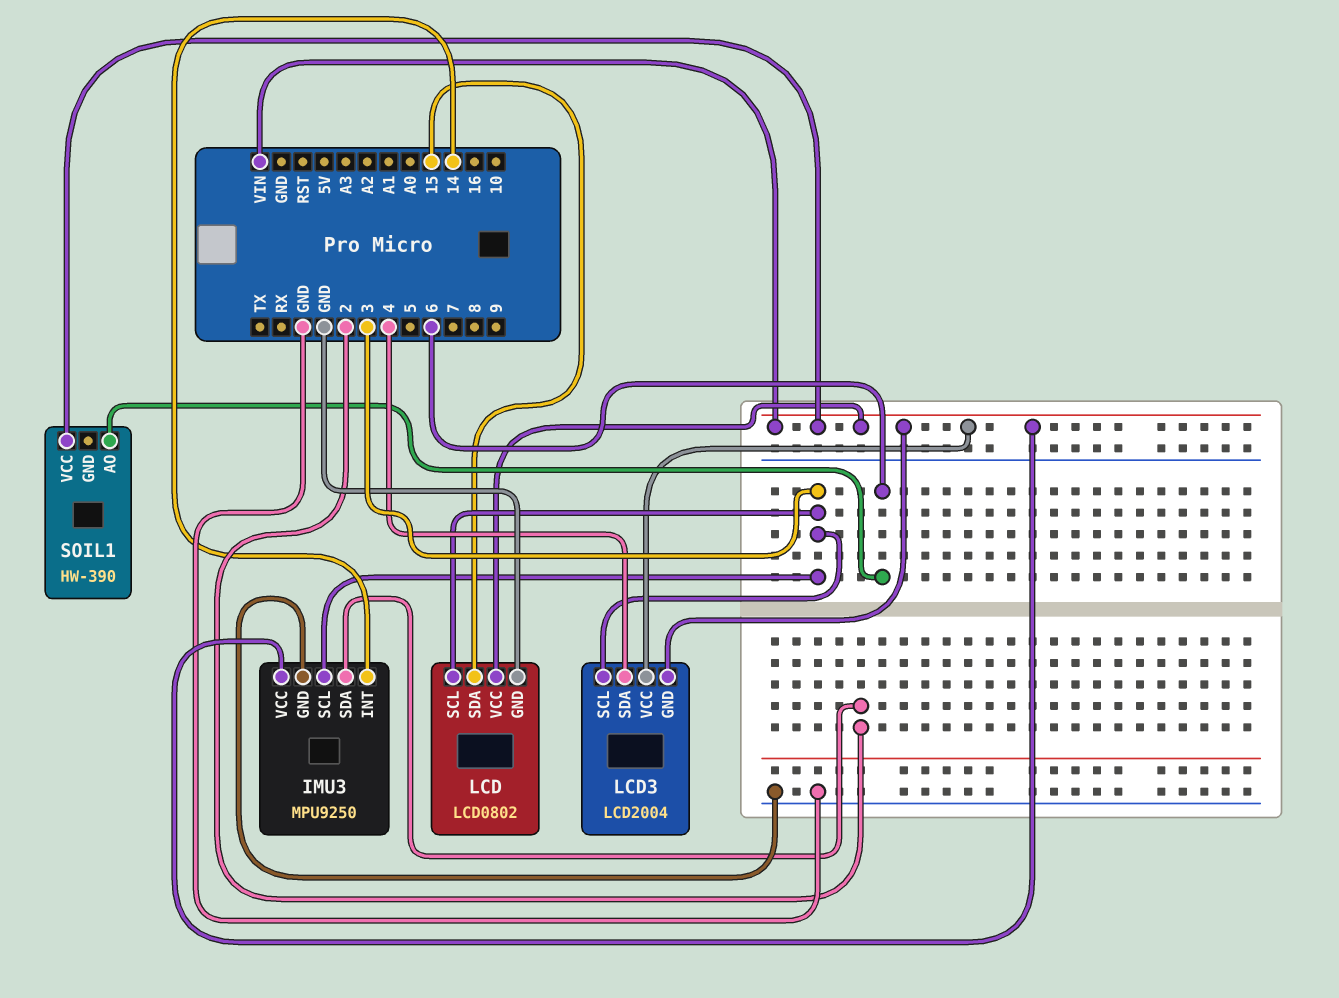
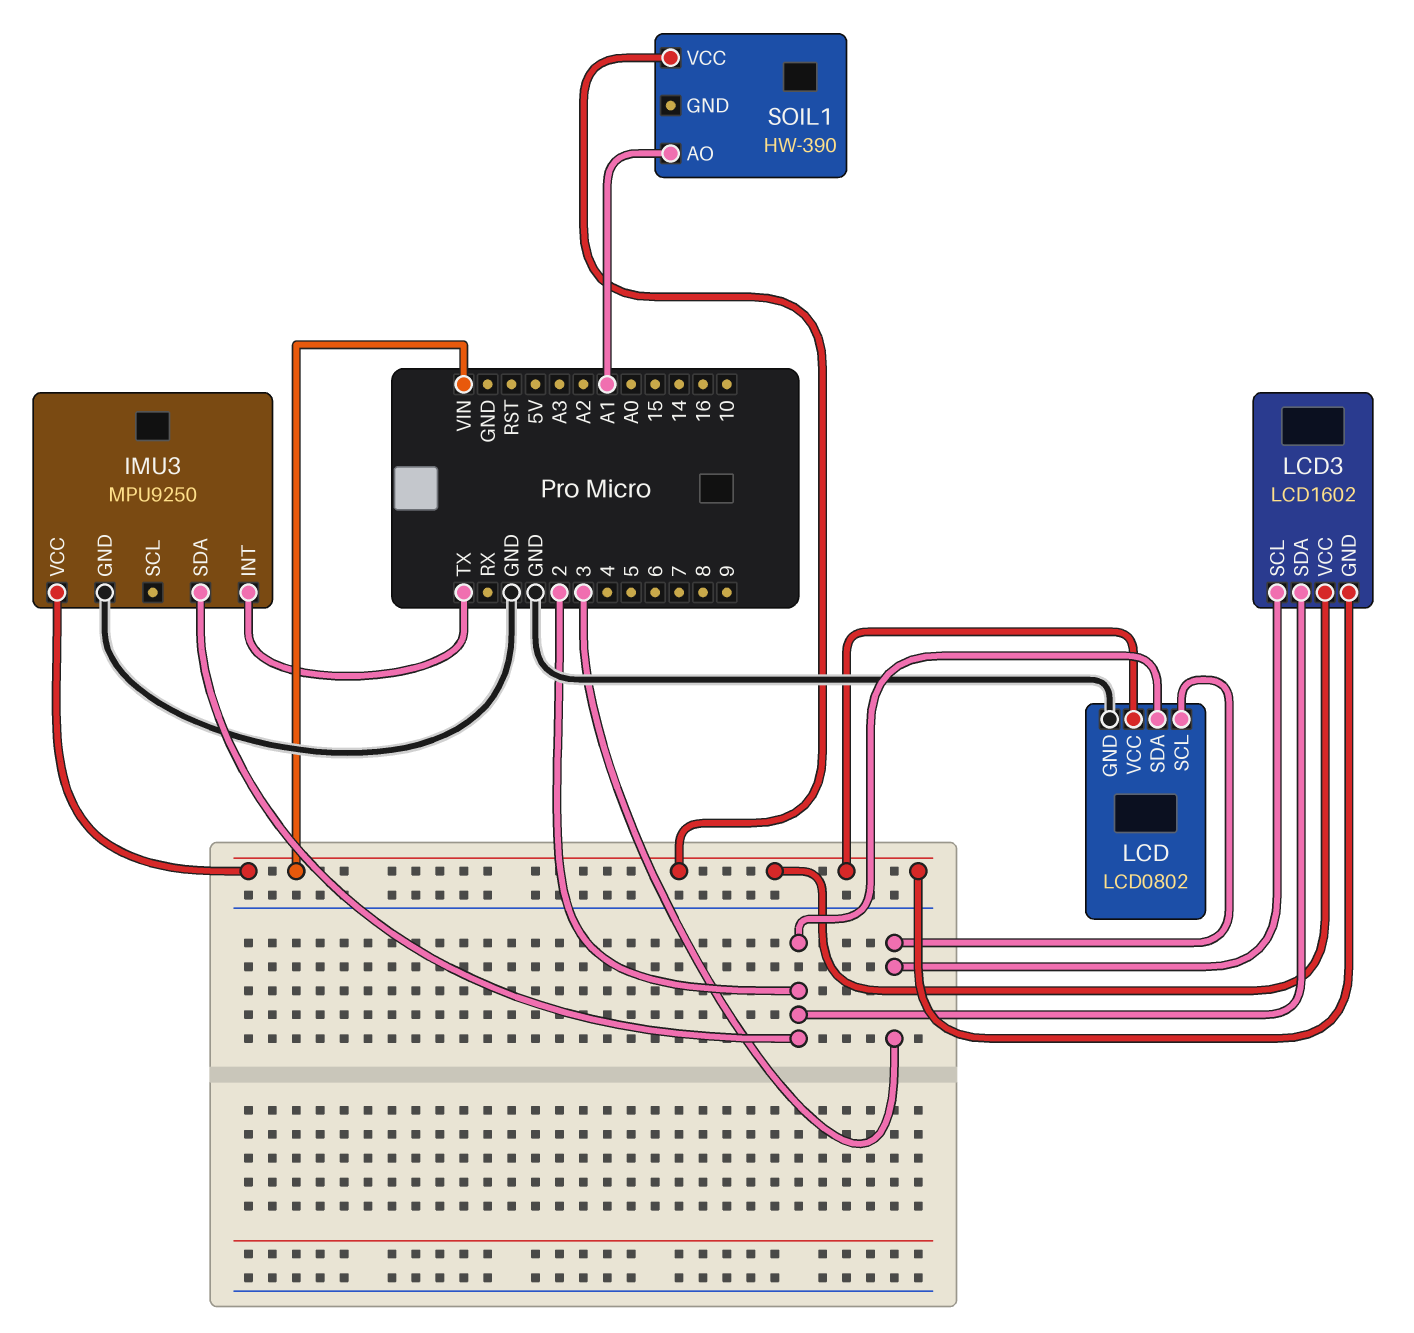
IMU3 pin INT: 14 -> TX
IMU3 pin SCL: 3 -> none
LCD pin SDA: 15 -> 2
LCD3: LCD2004 -> LCD1602
LCD3 pin SDA: 4 -> 2
SOIL1 pin AO: 6 -> A1

